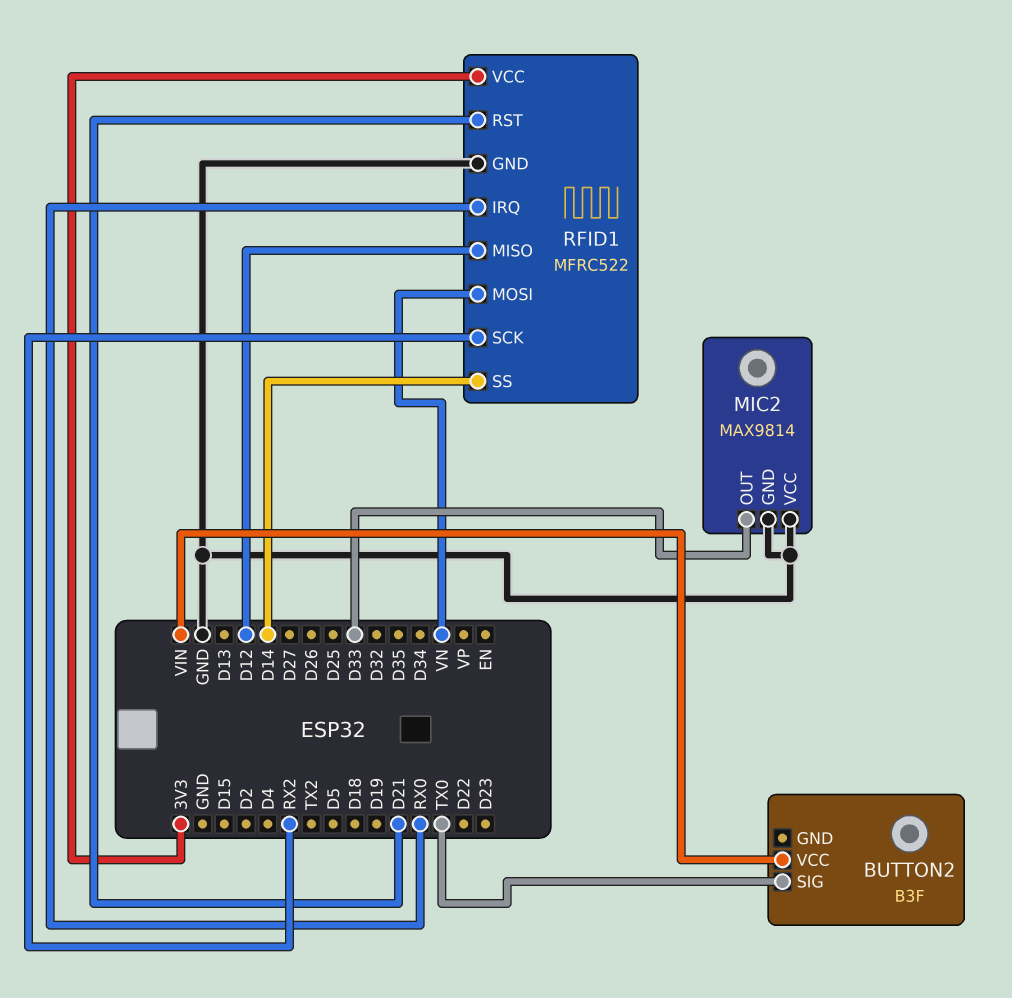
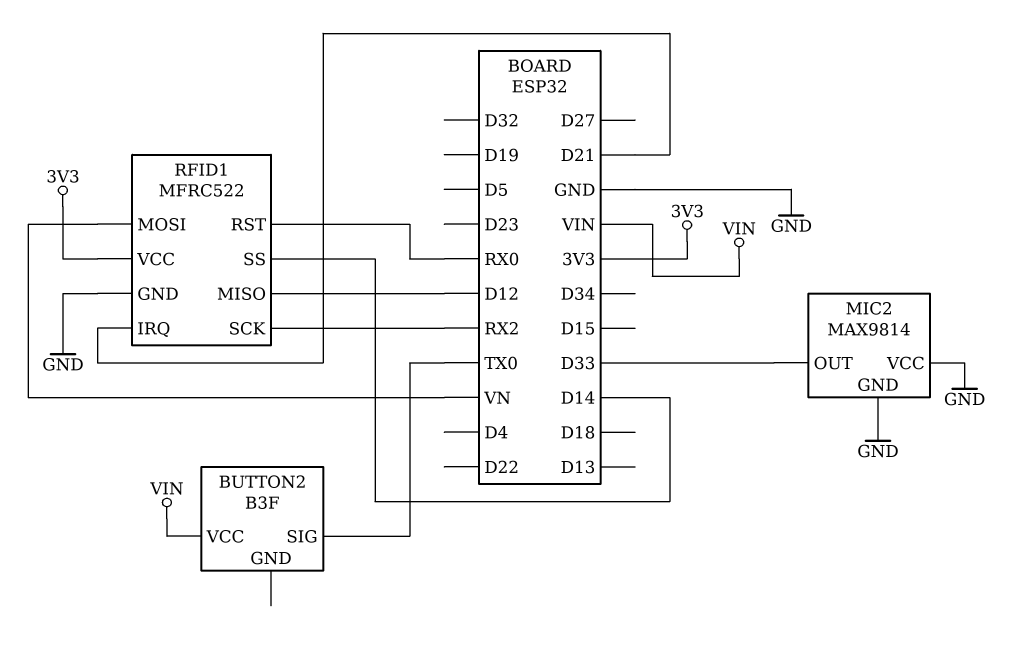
RFID1 pin IRQ: RX0 -> D21
RFID1 pin RST: D21 -> RX0

